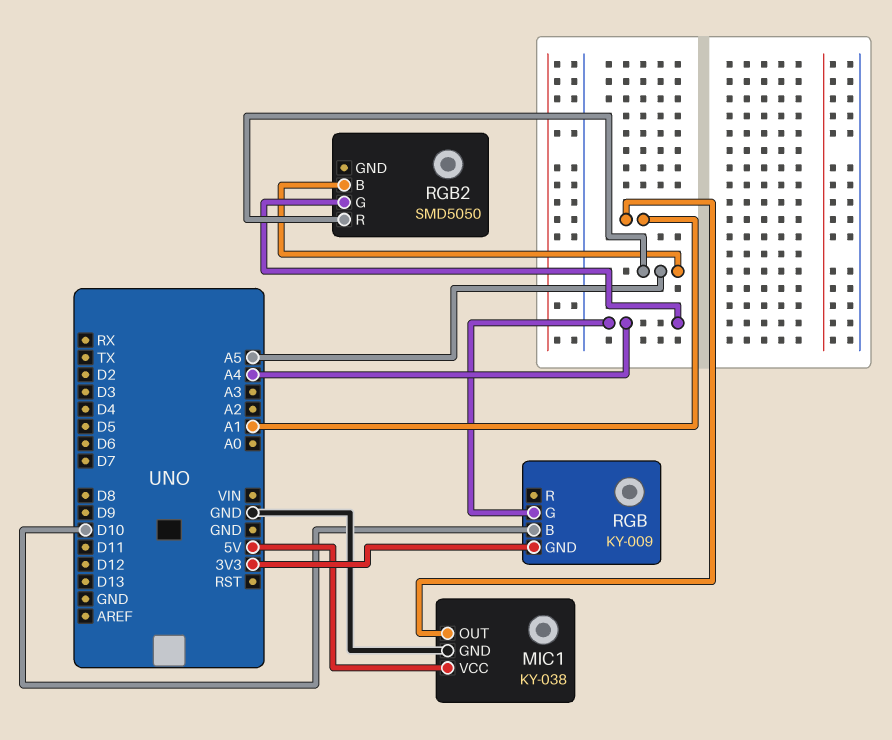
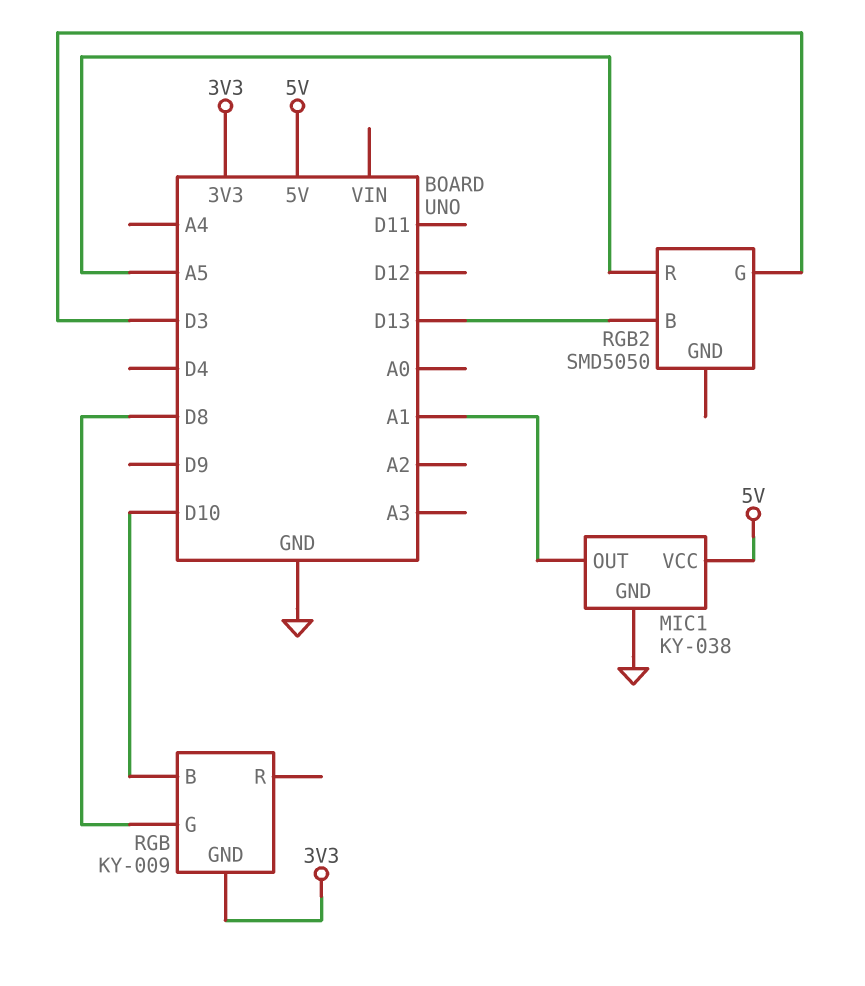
RGB pin G: A4 -> D8
RGB2 pin B: A5 -> D13
RGB2 pin G: A4 -> D3

